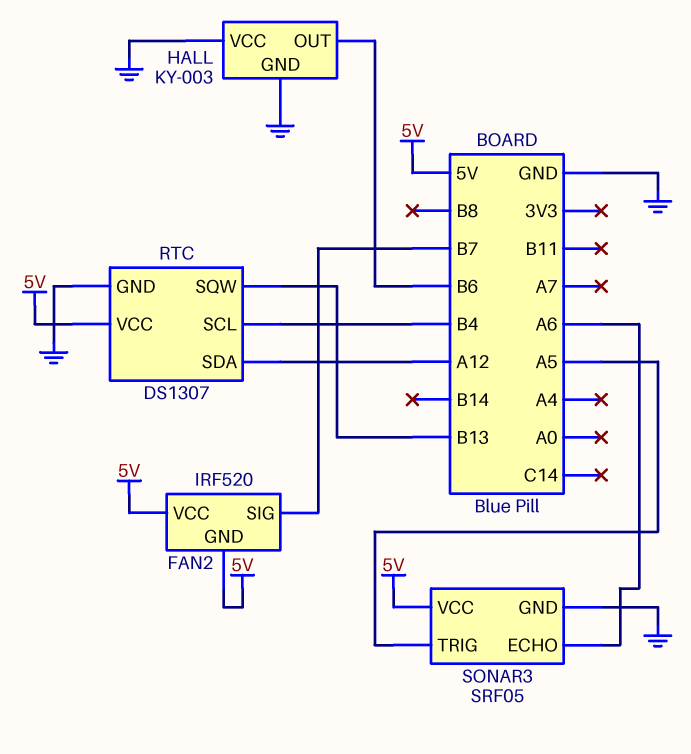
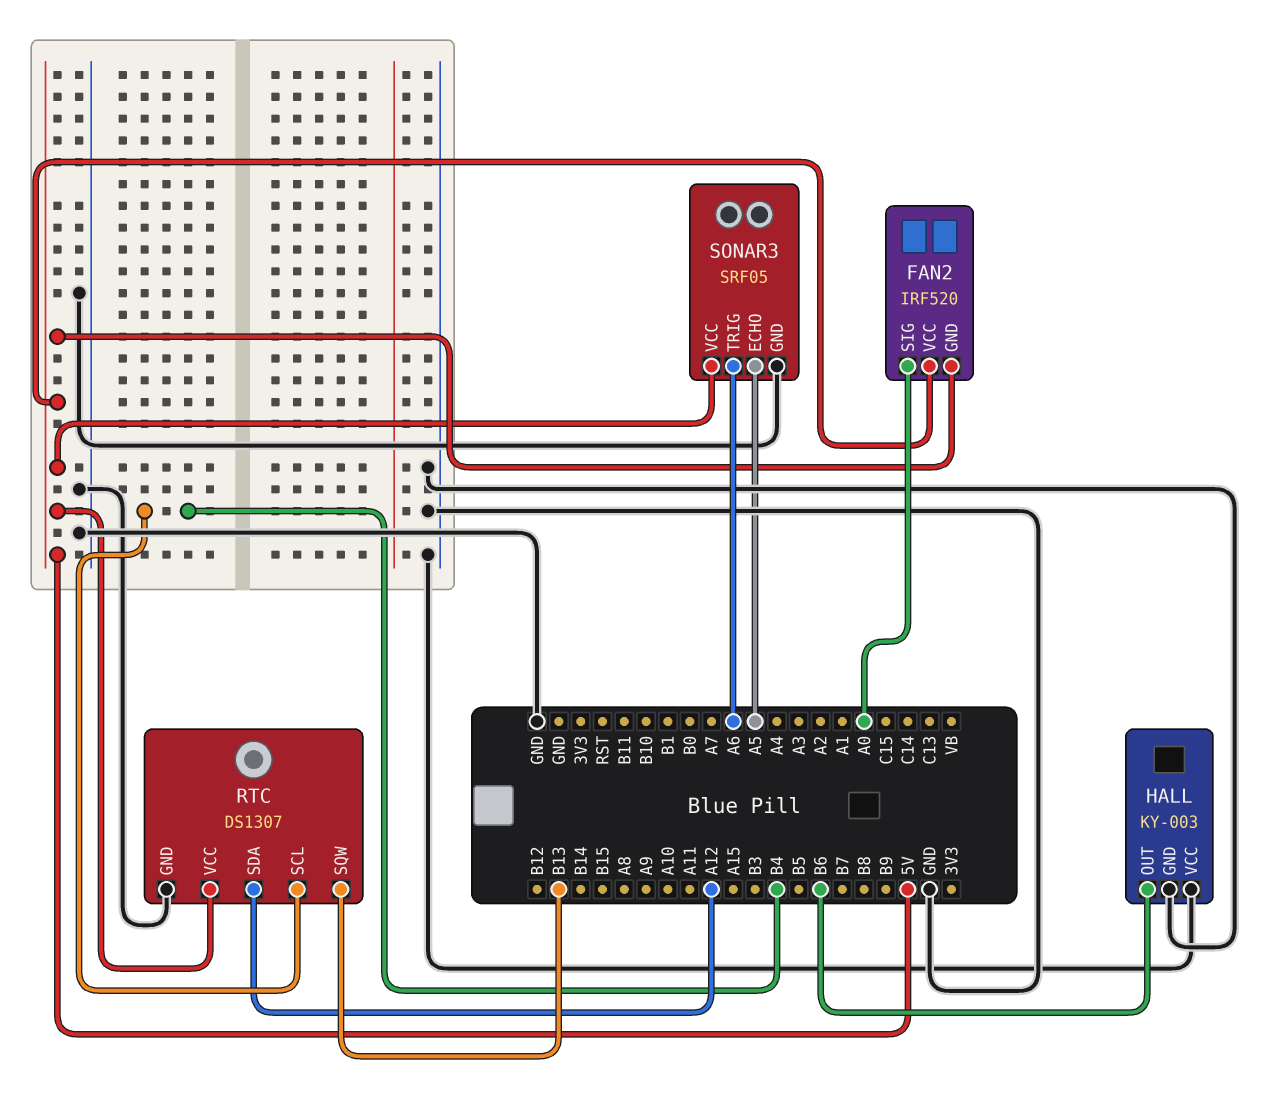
FAN2 pin SIG: B7 -> A0
SONAR3 pin ECHO: A6 -> A5
SONAR3 pin TRIG: A5 -> A6

